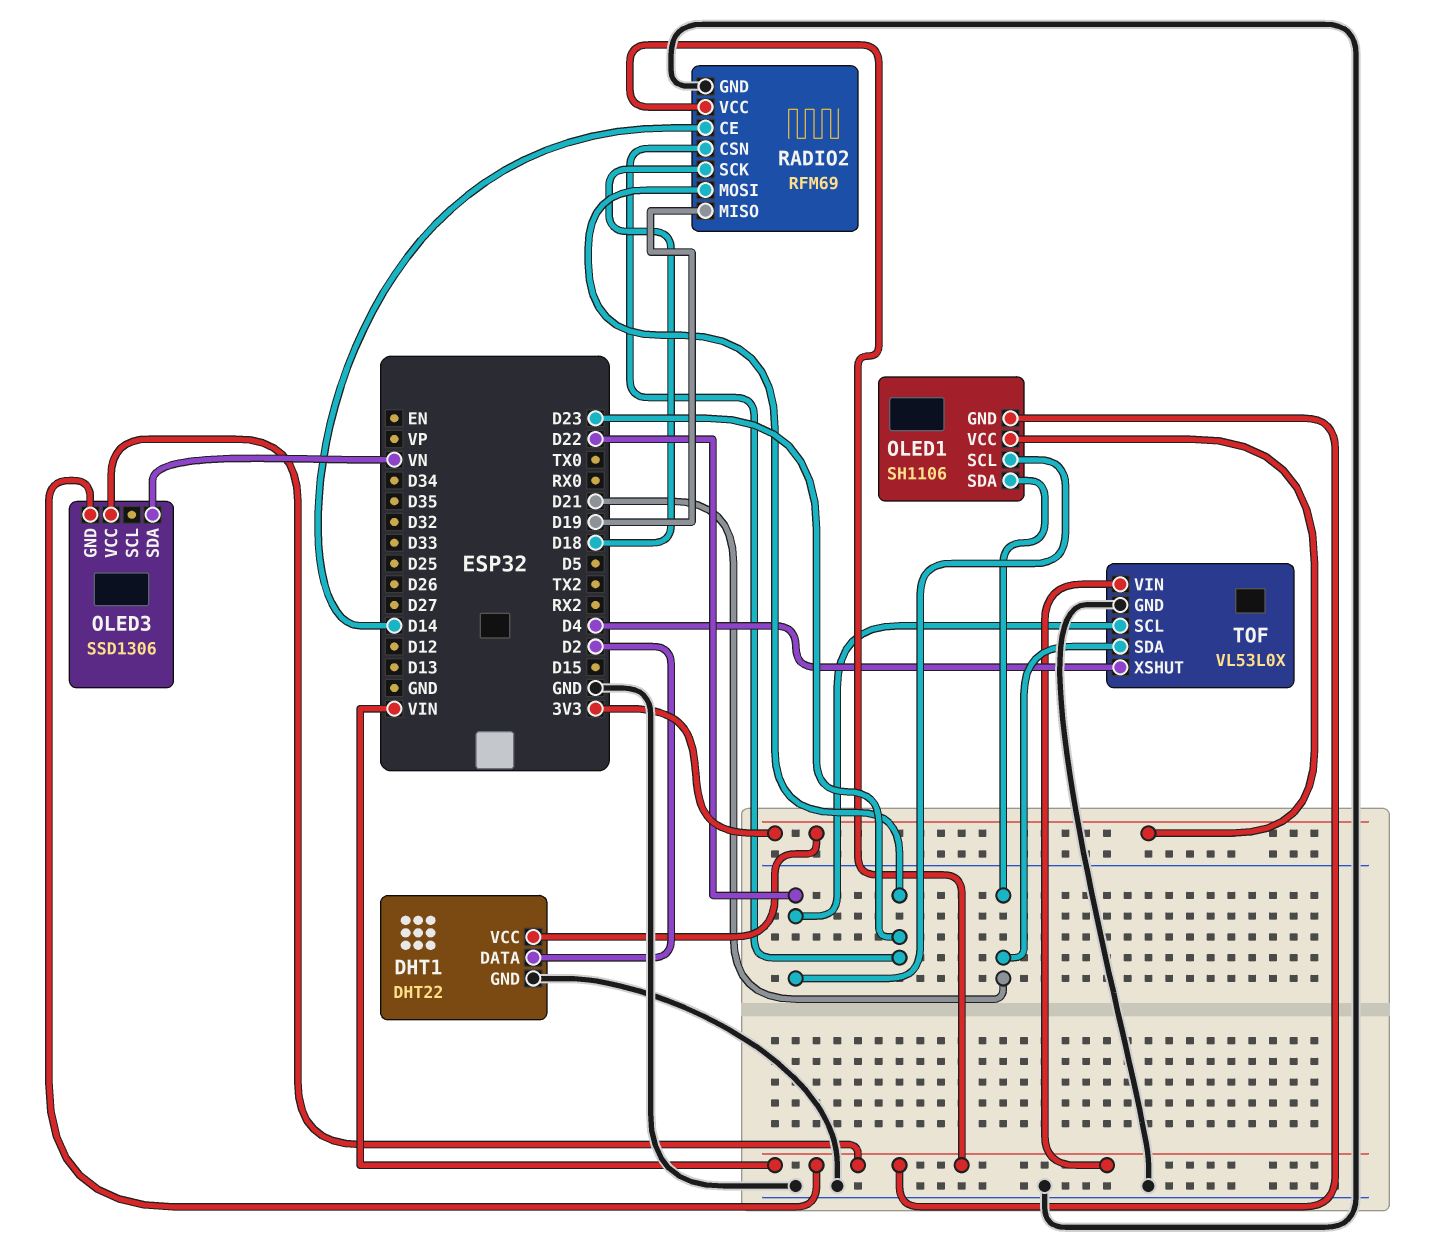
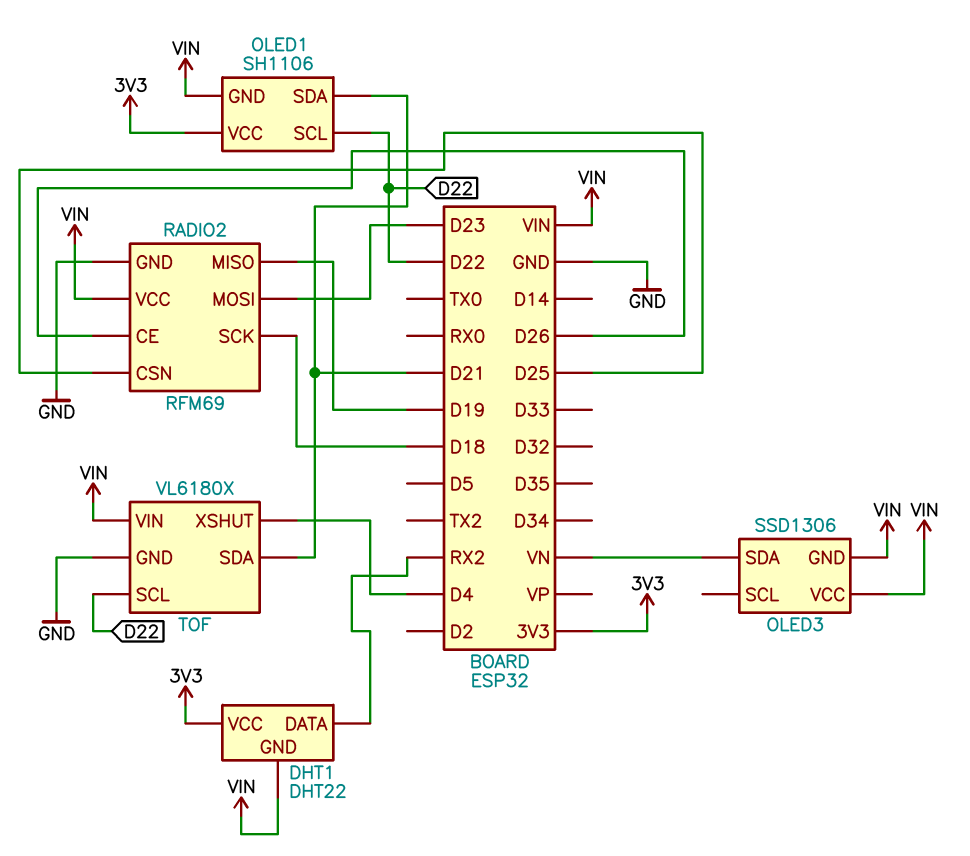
DHT1 pin DATA: D2 -> RX2
DHT1 pin GND: GND -> VIN
RADIO2 pin CE: D14 -> D26
RADIO2 pin CSN: D23 -> D25
TOF: VL53L0X -> VL6180X

